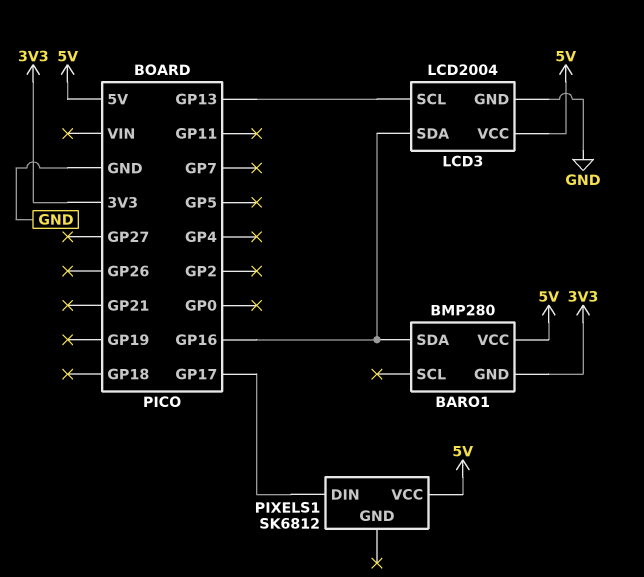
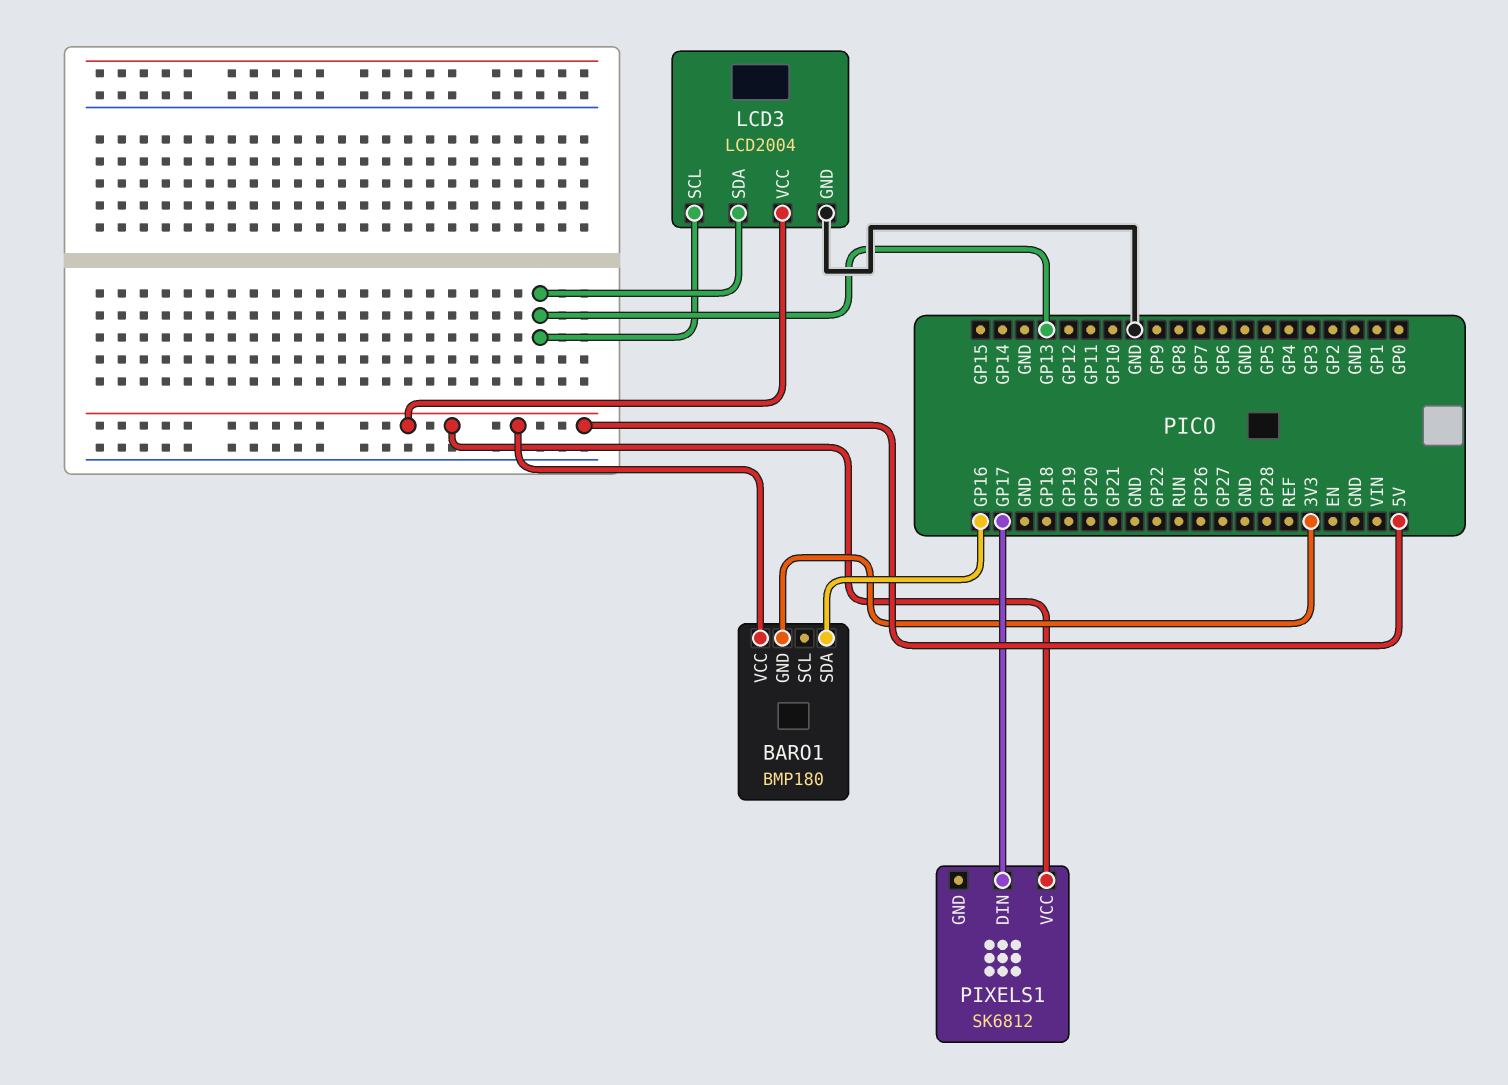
BARO1: BMP280 -> BMP180
LCD3 pin SDA: GP16 -> GP13

